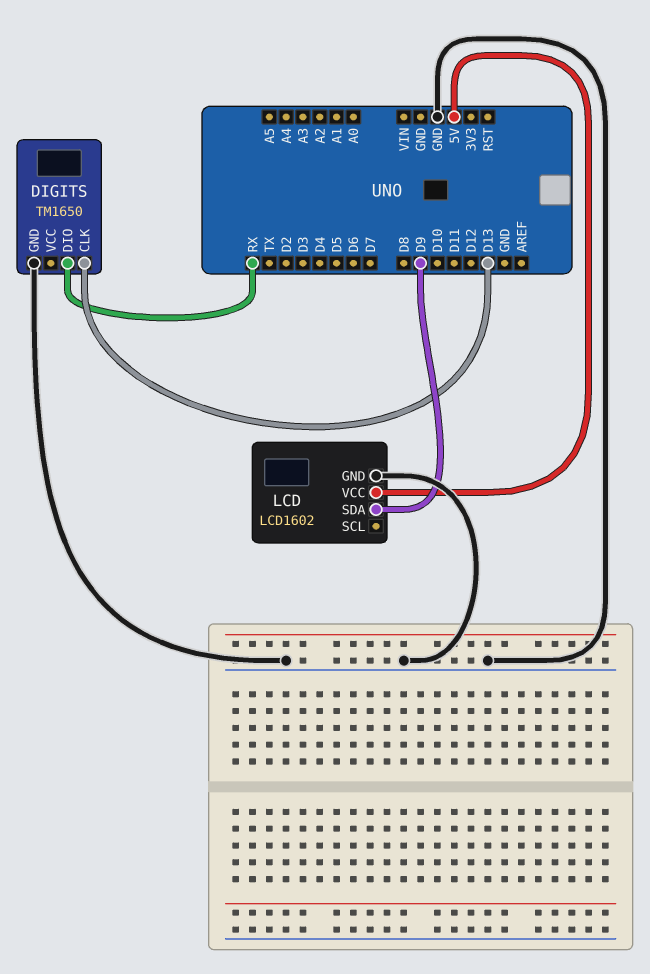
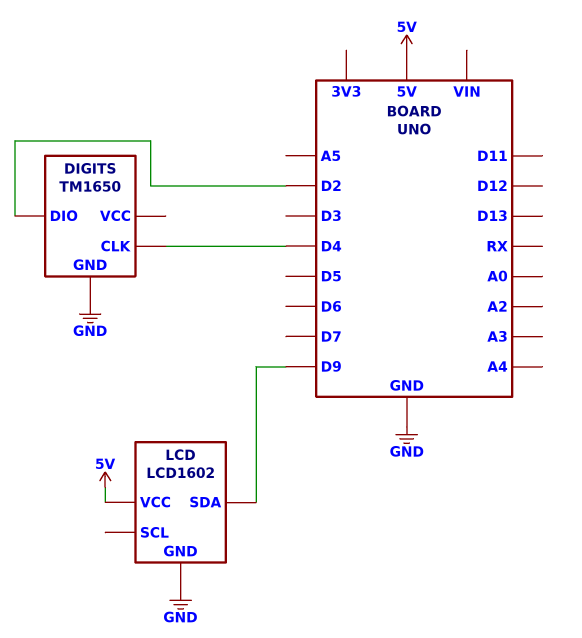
DIGITS pin CLK: D13 -> D4
DIGITS pin DIO: RX -> D2

